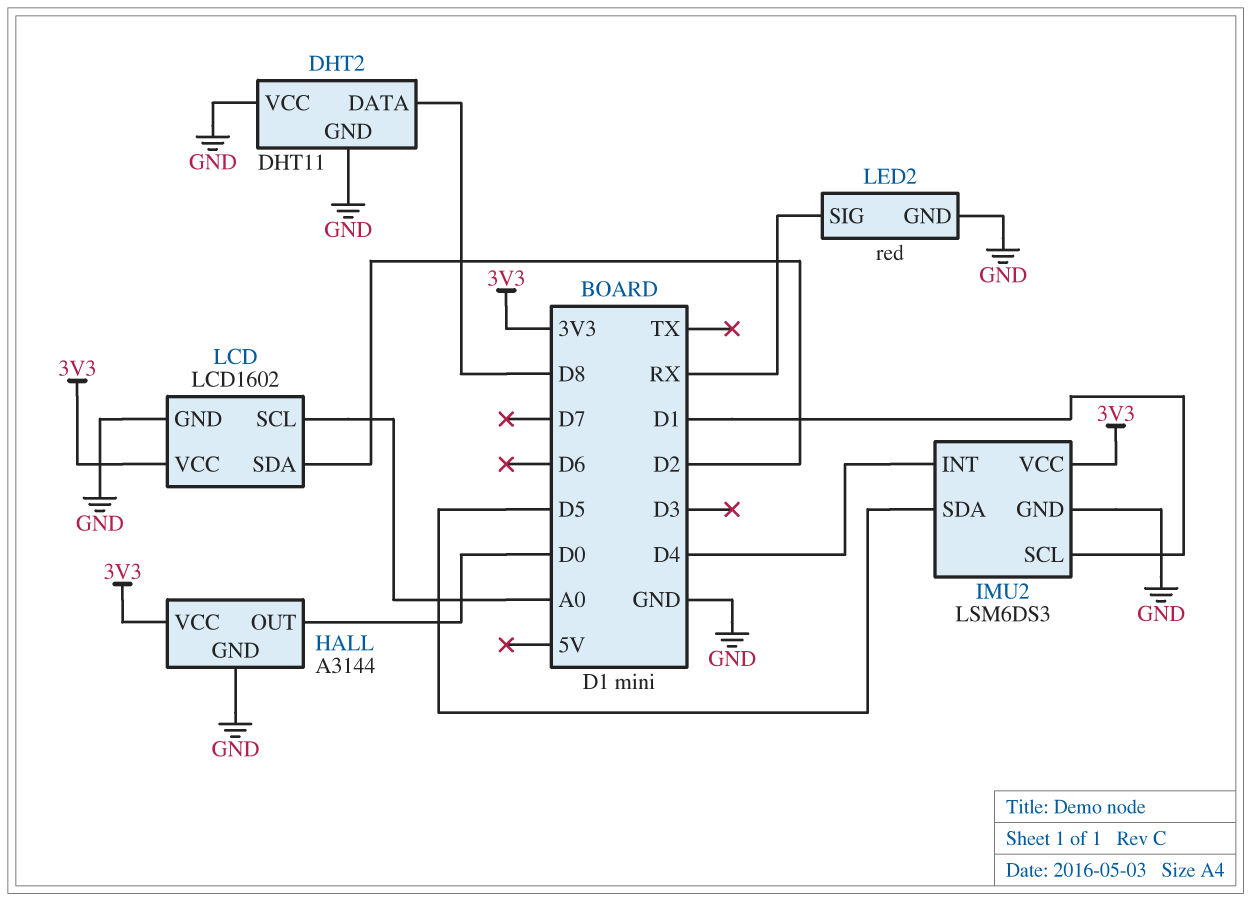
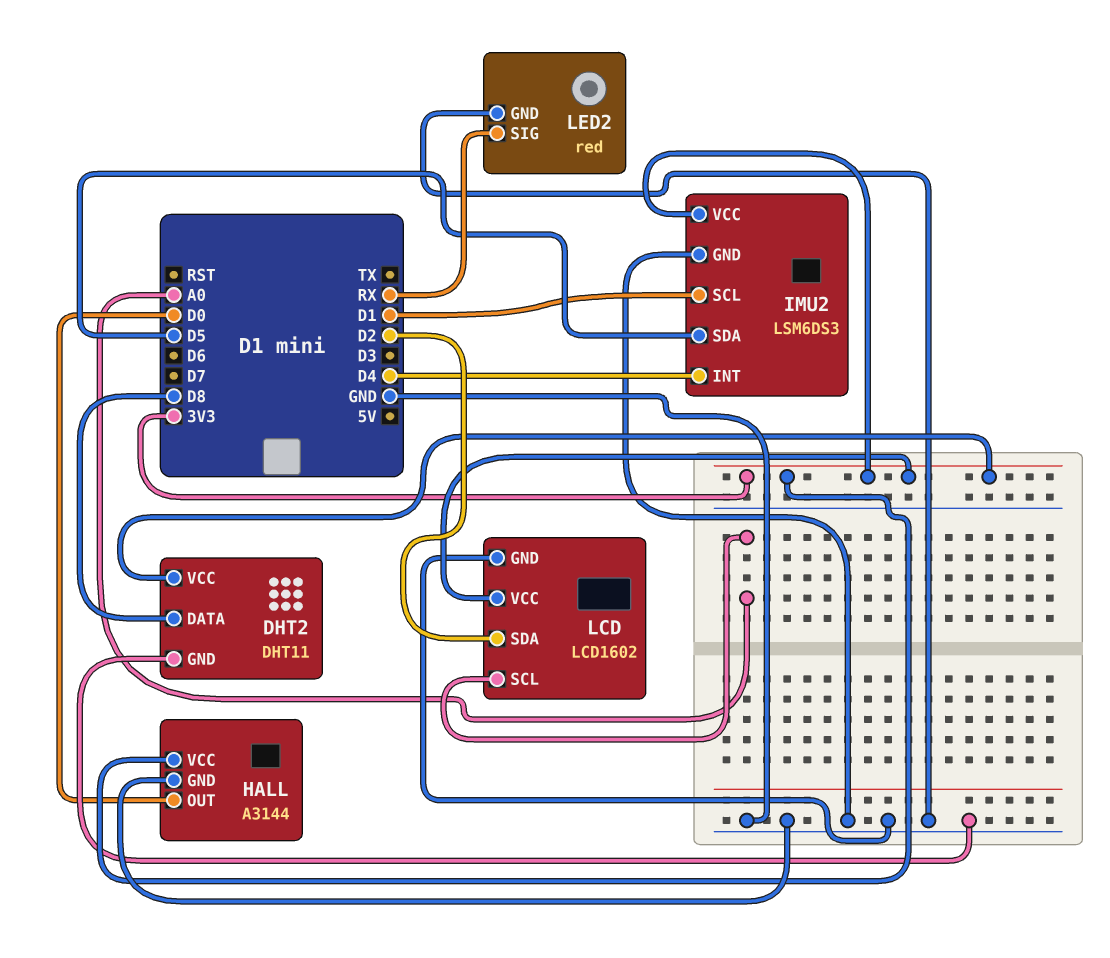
DHT2 pin VCC: GND -> 3V3

